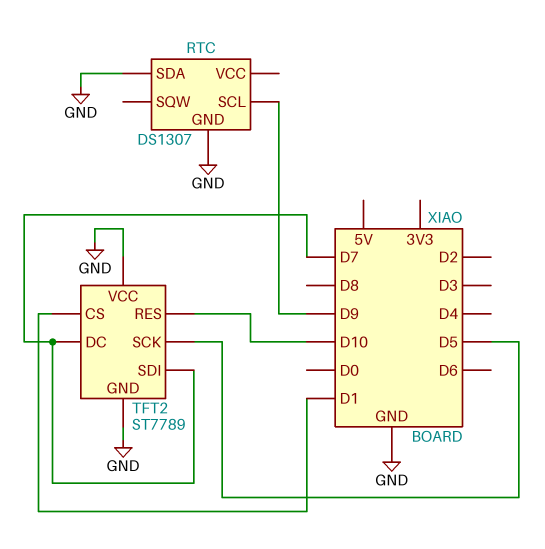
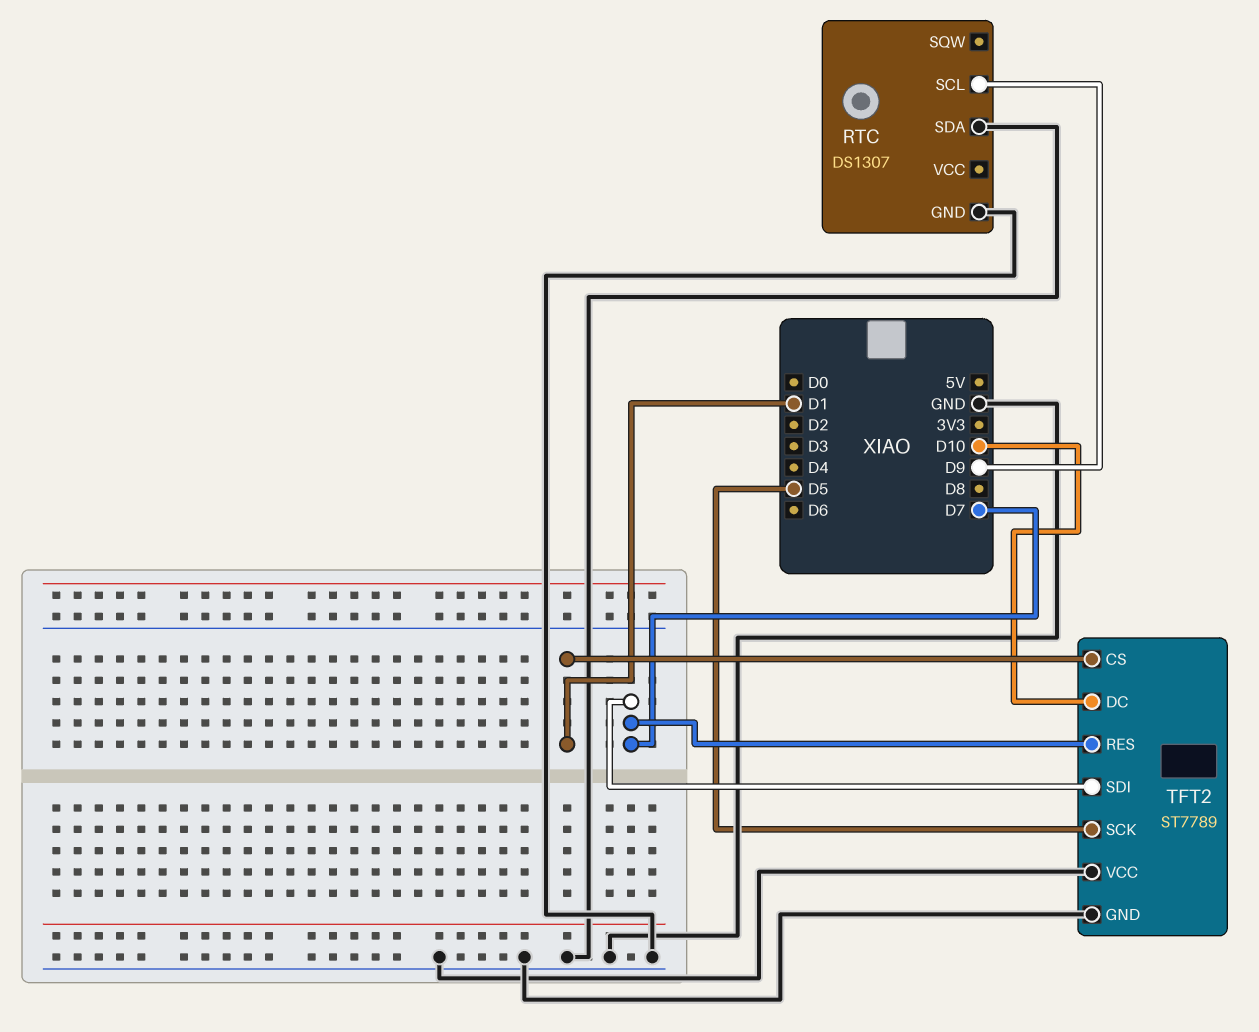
TFT2 pin DC: D7 -> D10
TFT2 pin RES: D10 -> D7

